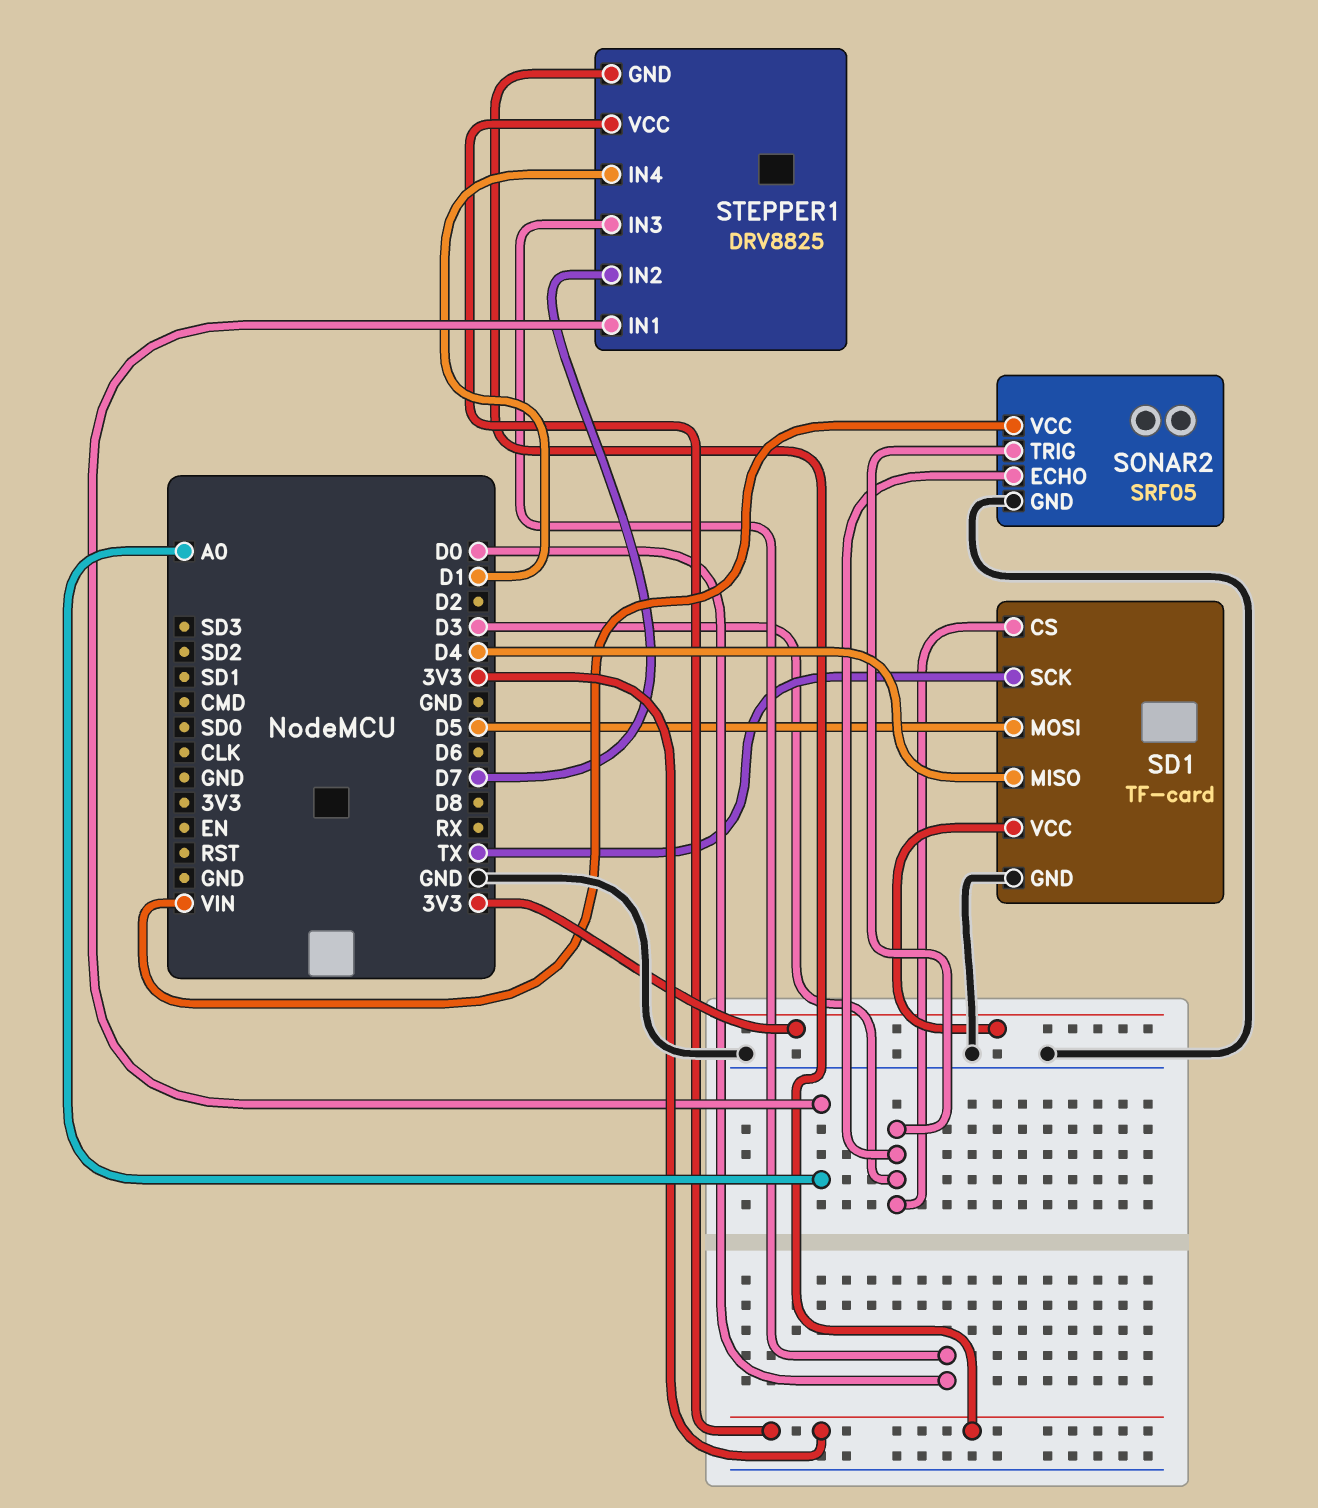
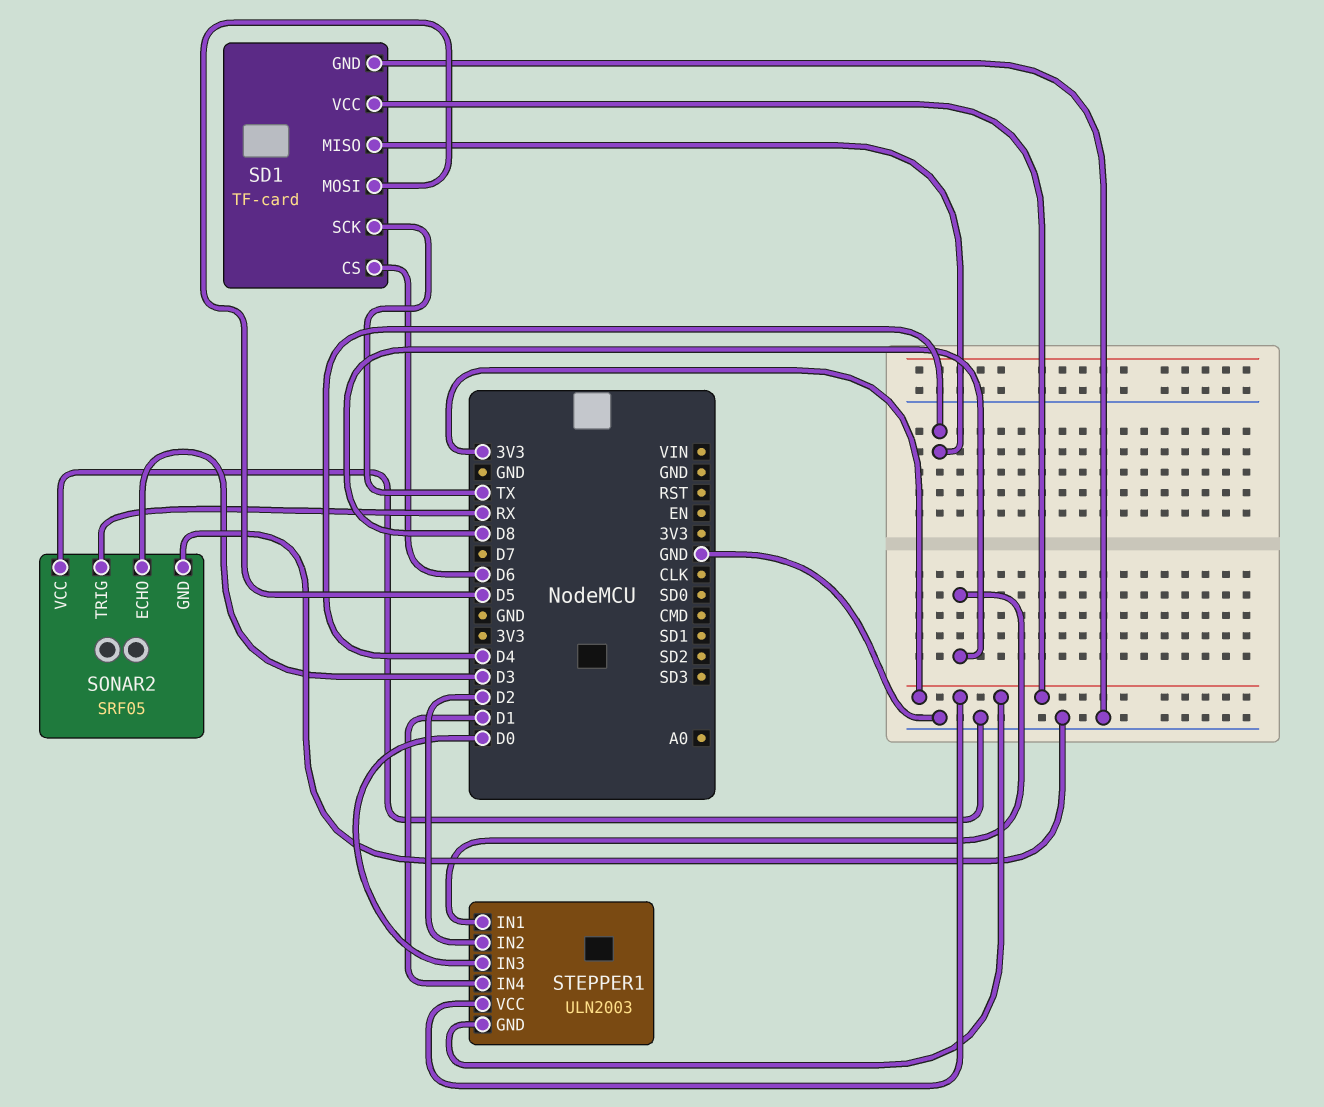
SD1 pin CS: D3 -> D6
SONAR2 pin TRIG: D3 -> RX
SONAR2 pin VCC: VIN -> GND
STEPPER1: DRV8825 -> ULN2003
STEPPER1 pin IN1: A0 -> D8
STEPPER1 pin IN2: D7 -> D2

